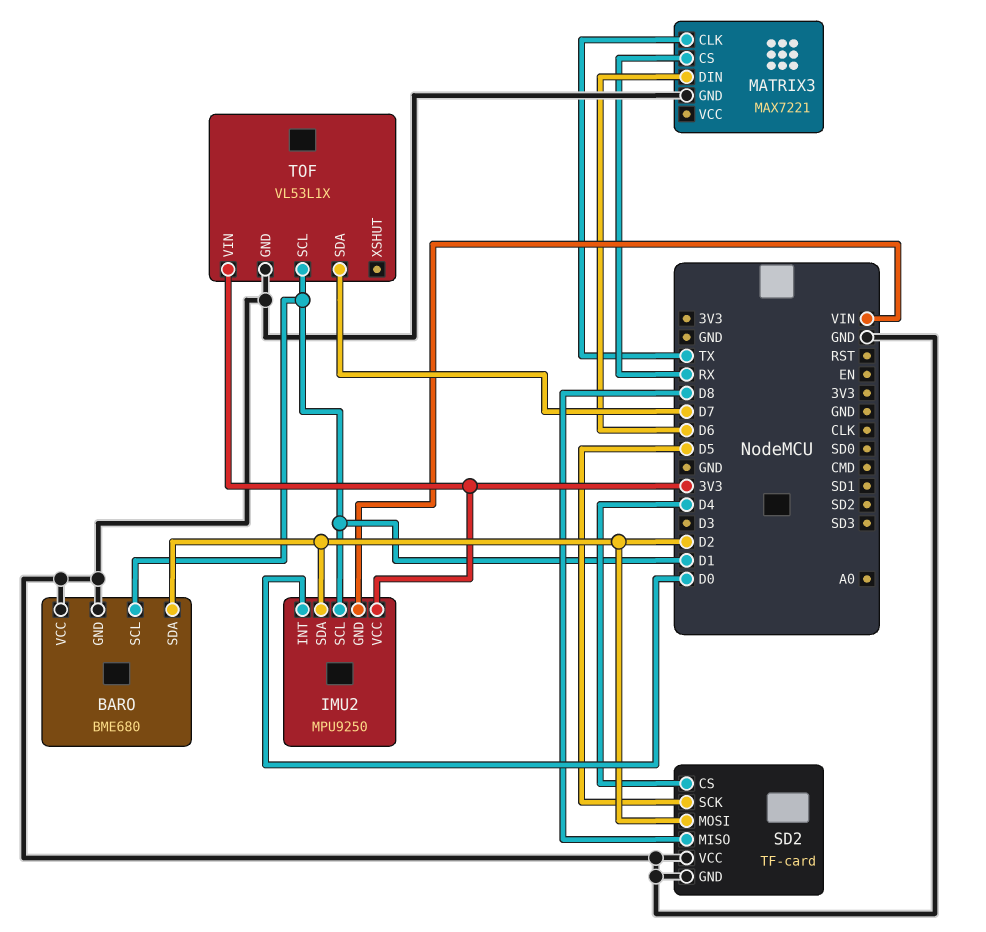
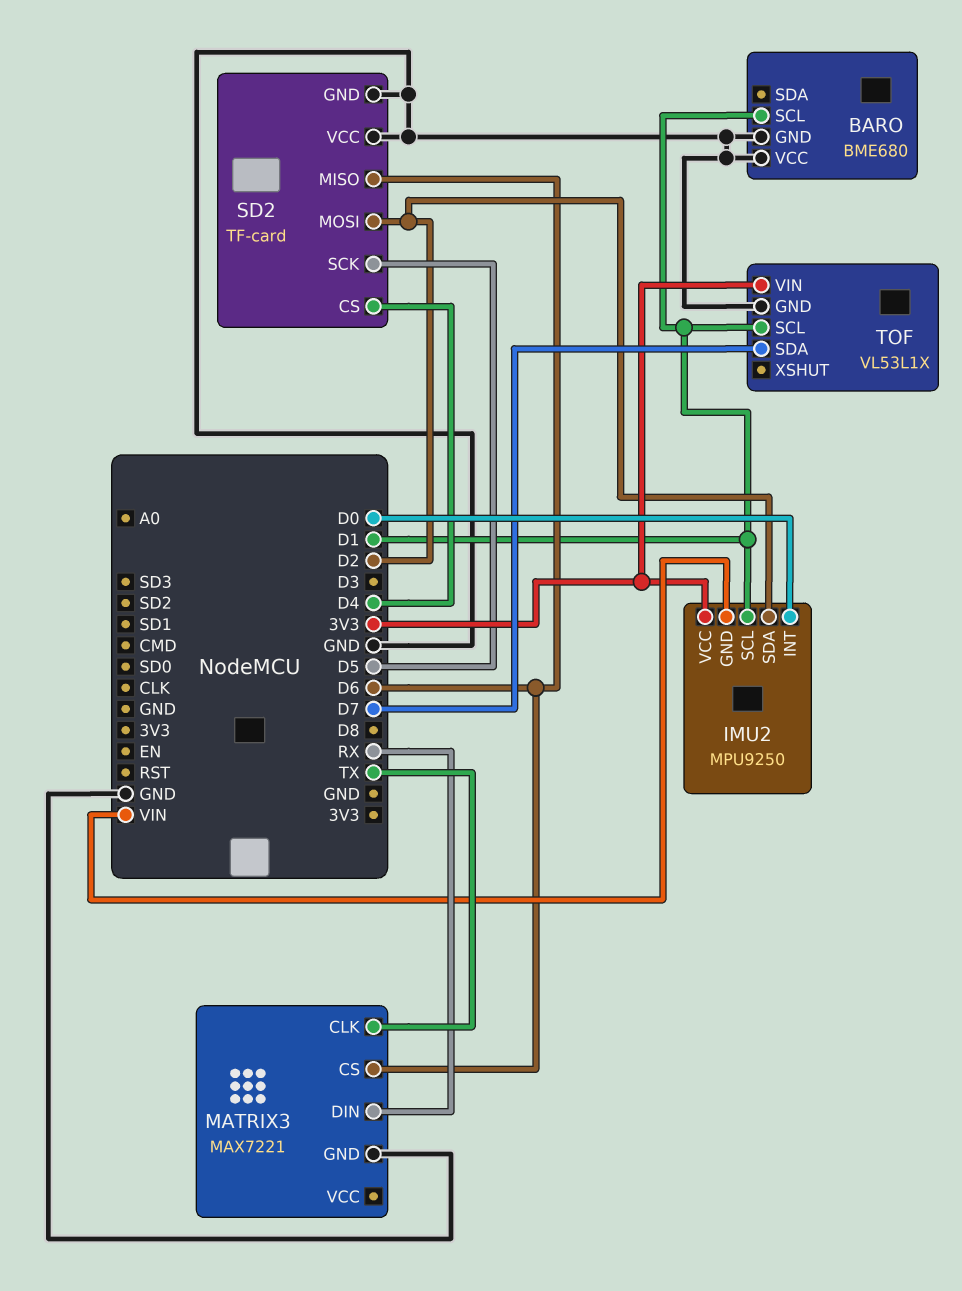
BARO pin SDA: D2 -> none
MATRIX3 pin CS: RX -> D6
MATRIX3 pin DIN: D6 -> RX
SD2 pin MISO: D8 -> D6

